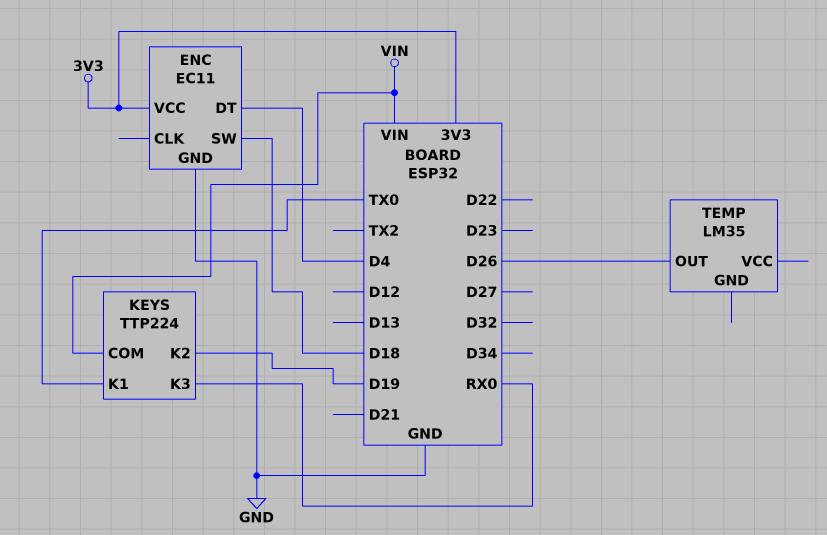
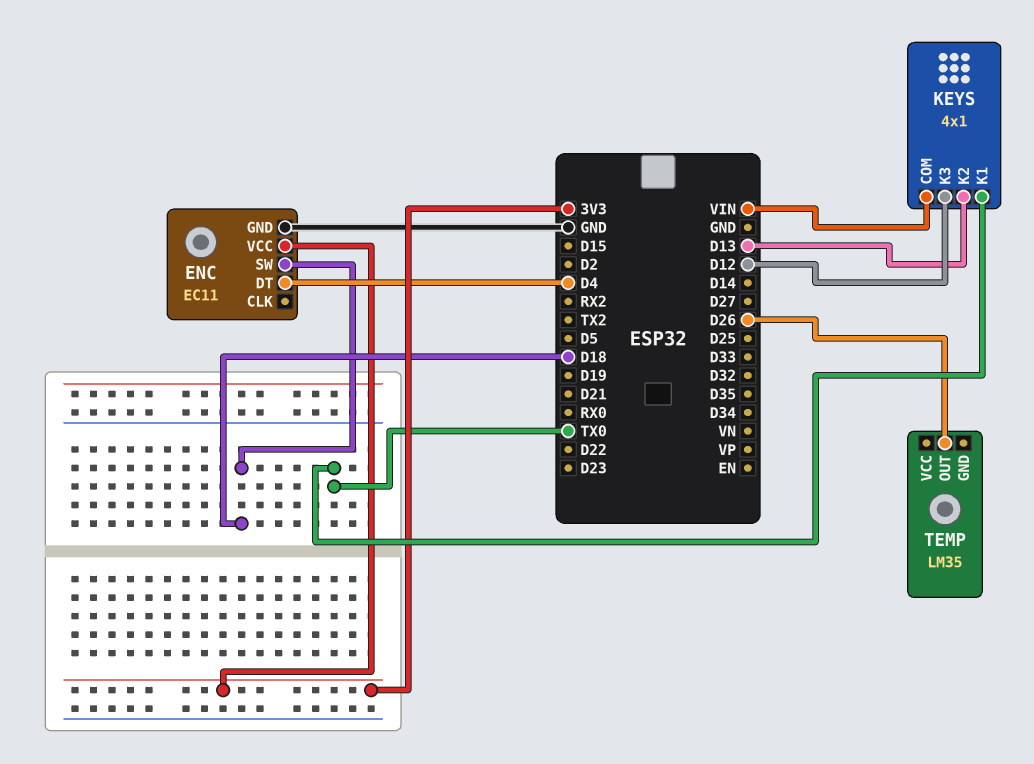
KEYS: TTP224 -> 4x1
KEYS pin K2: D19 -> D13
KEYS pin K3: RX0 -> D12

